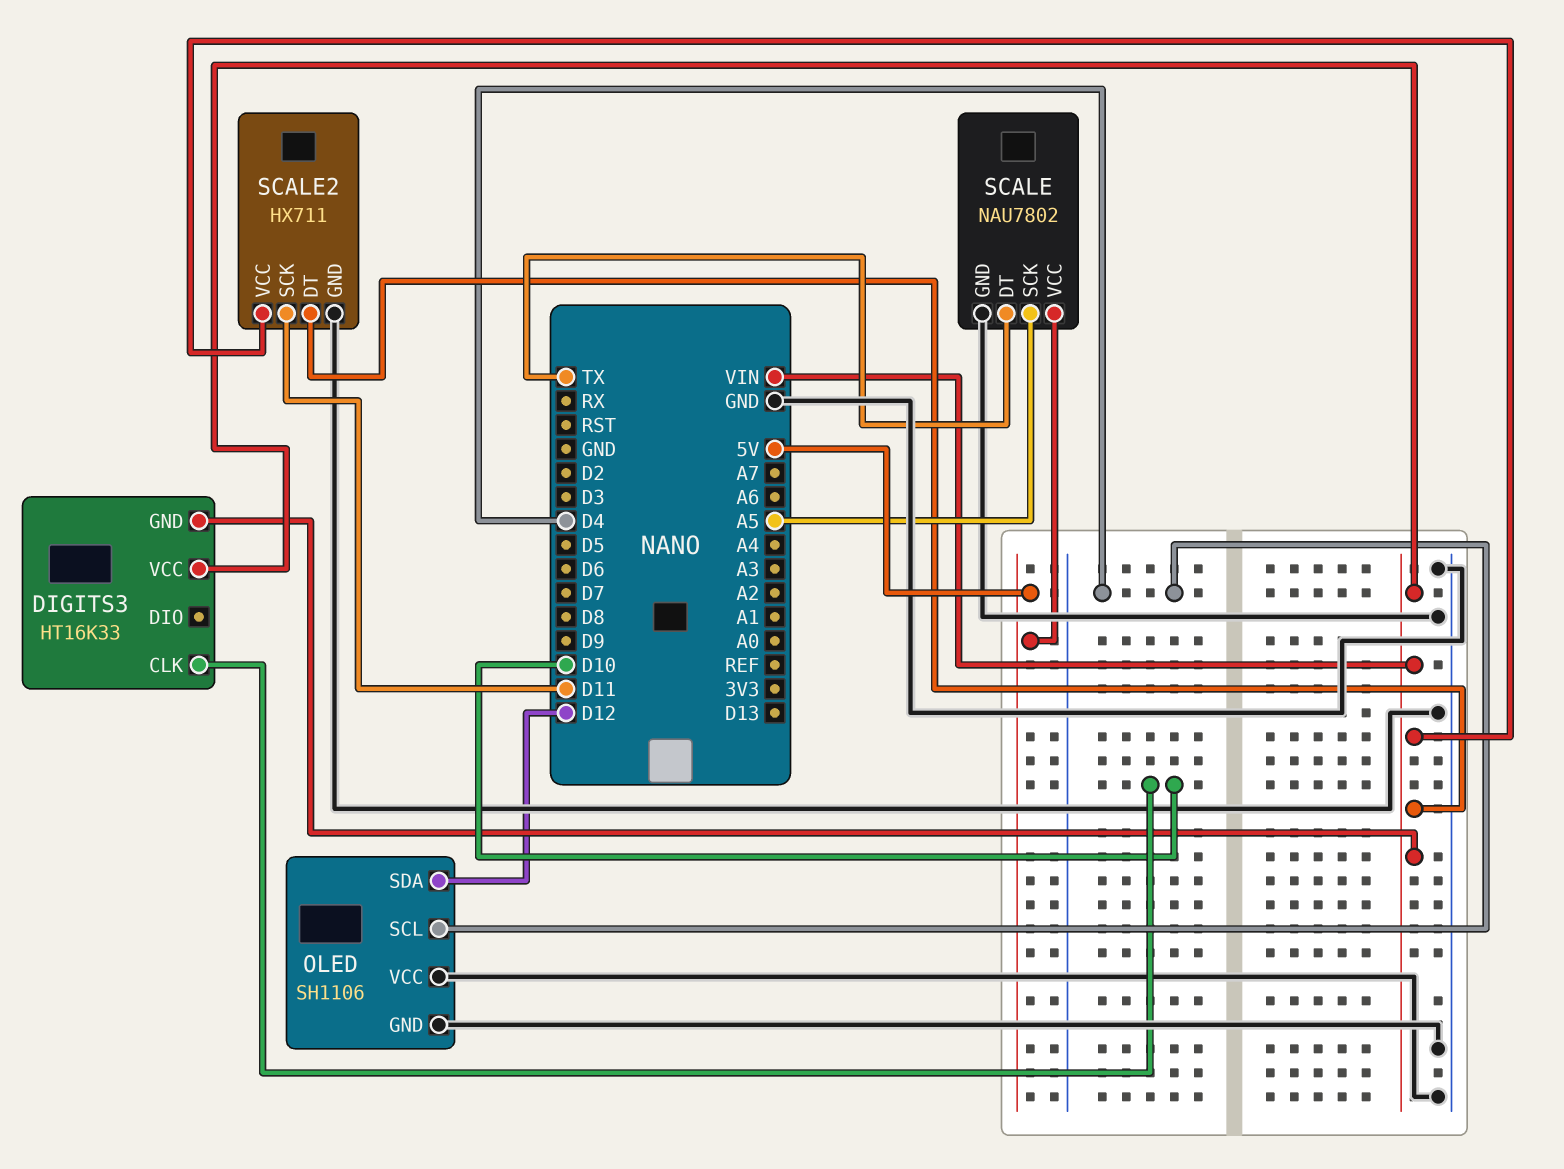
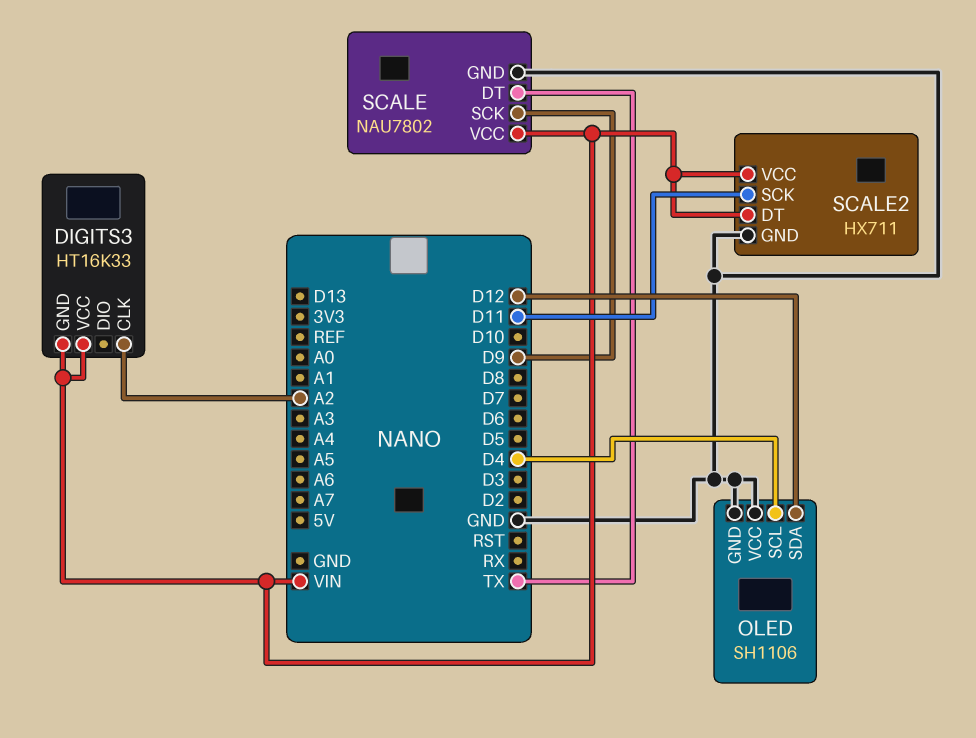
DIGITS3 pin CLK: D10 -> A2
SCALE pin SCK: A5 -> D9
SCALE pin VCC: 5V -> VIN

